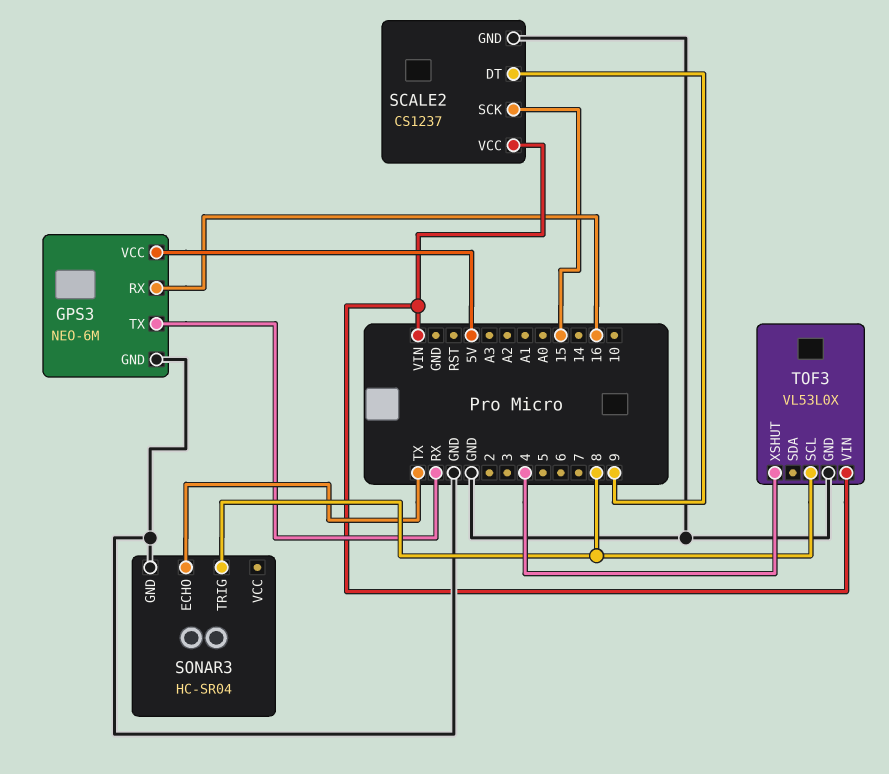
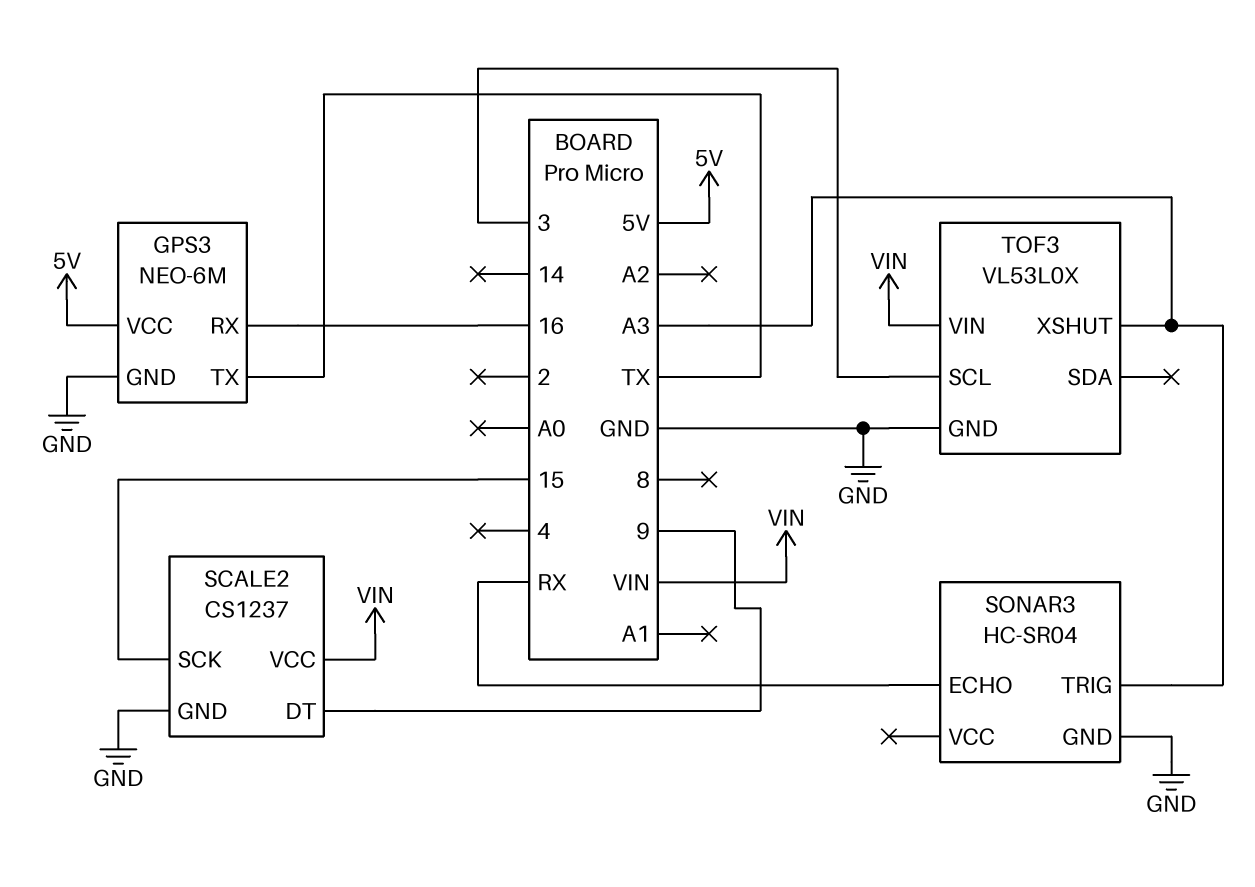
GPS3 pin TX: RX -> TX
SONAR3 pin ECHO: TX -> RX
SONAR3 pin TRIG: 8 -> A3
TOF3 pin SCL: 8 -> 3
TOF3 pin XSHUT: 4 -> A3

